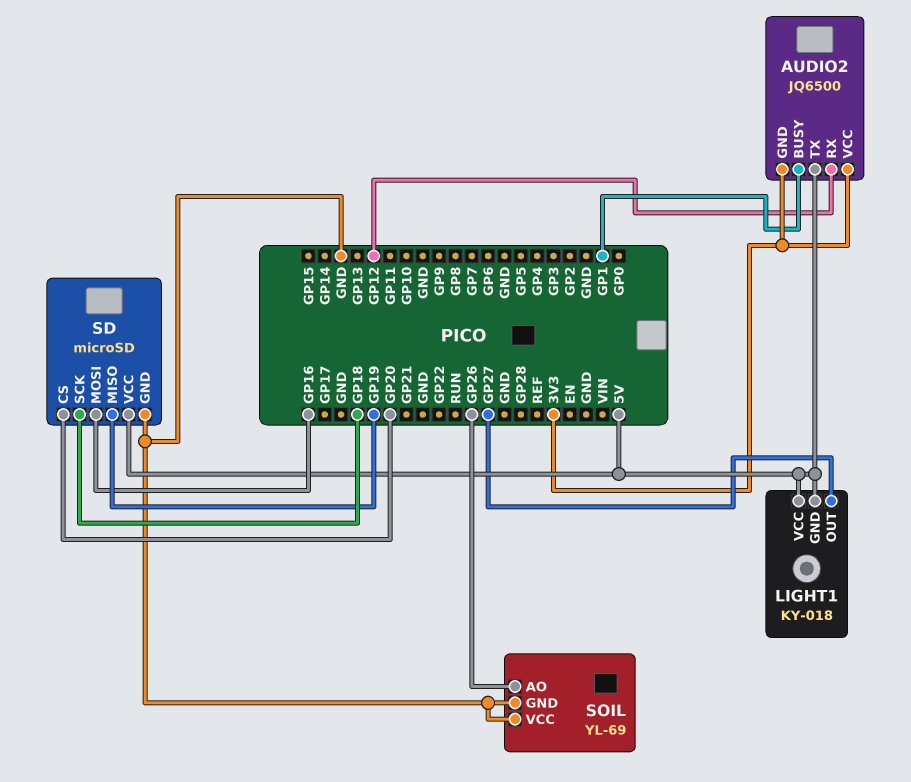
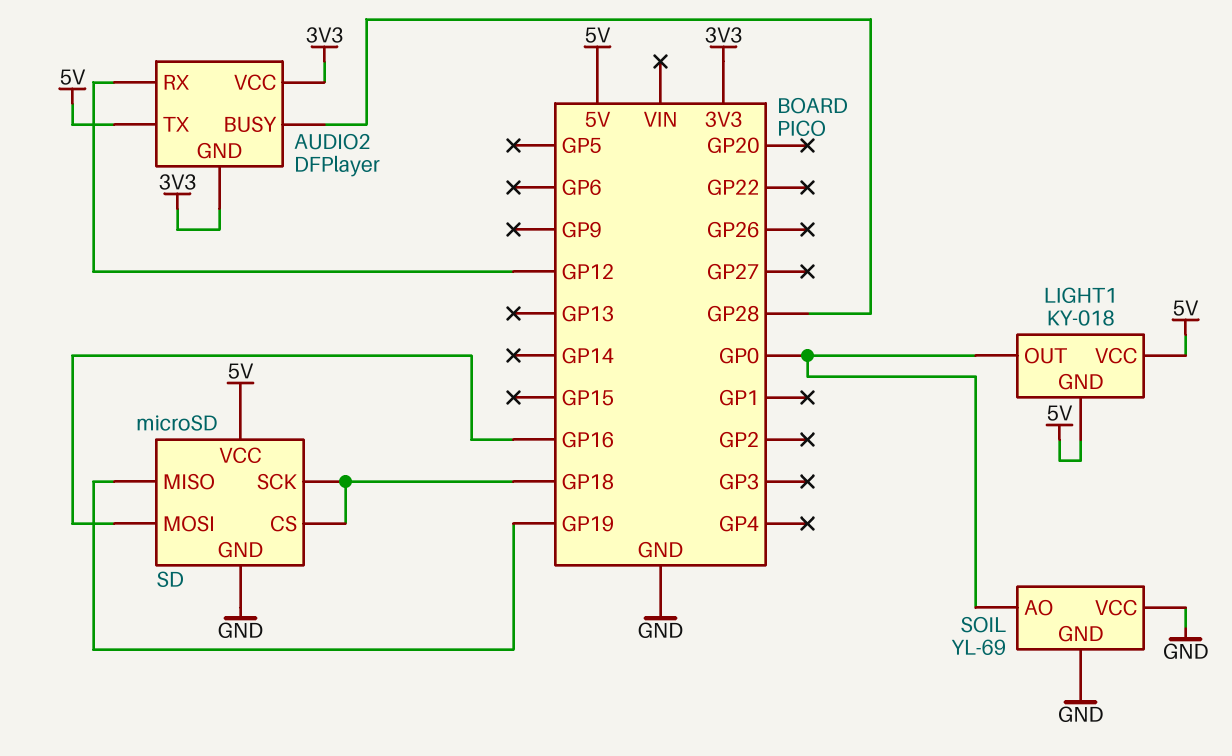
AUDIO2: JQ6500 -> DFPlayer
AUDIO2 pin BUSY: GP1 -> GP28
LIGHT1 pin OUT: GP27 -> GP0
SD pin CS: GP20 -> GP18
SOIL pin AO: GP26 -> GP0

